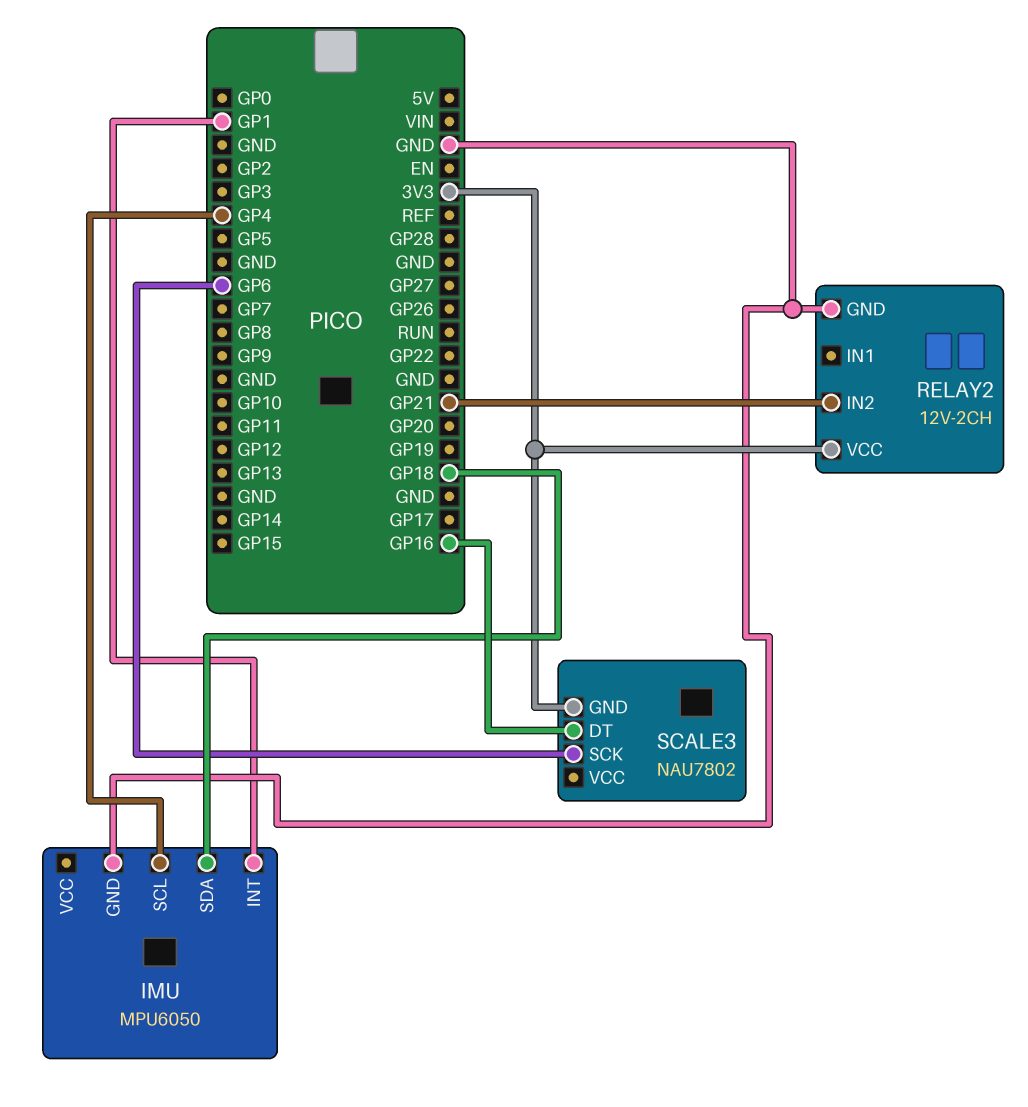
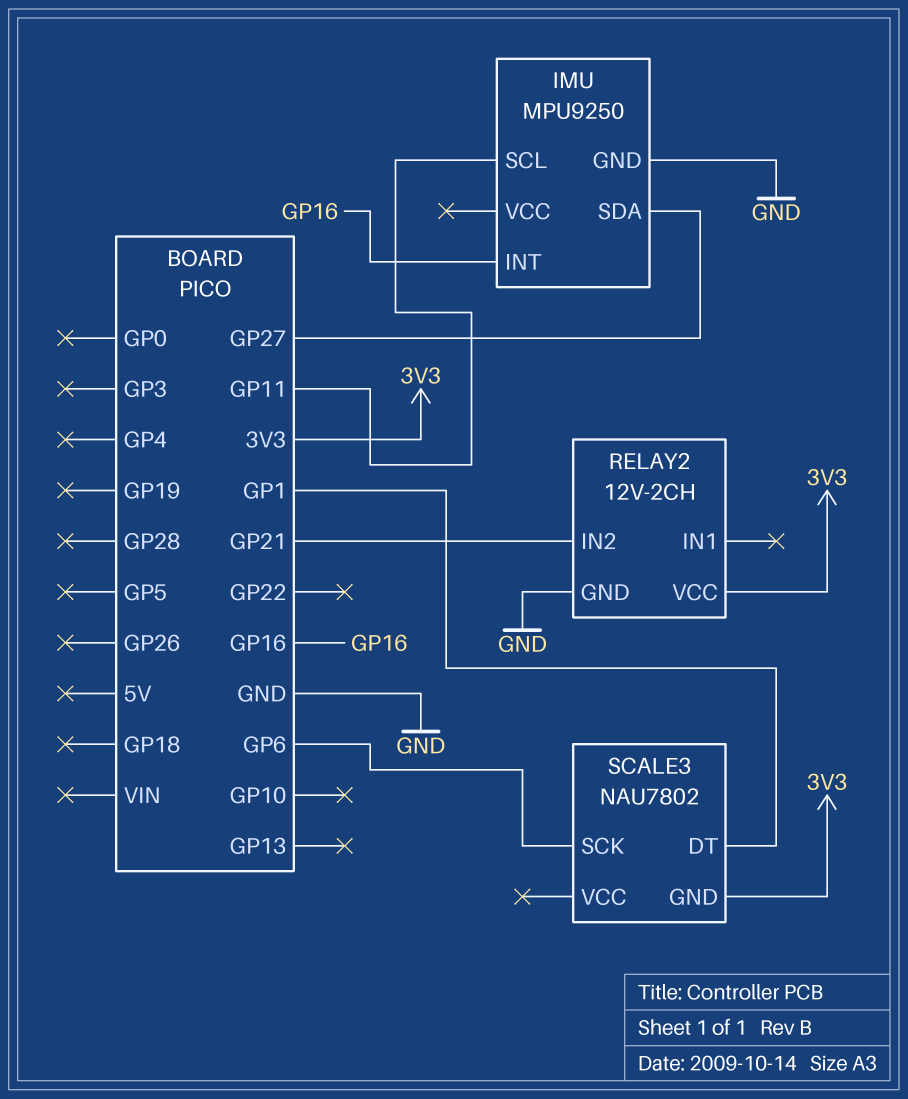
IMU: MPU6050 -> MPU9250
IMU pin INT: GP1 -> GP16
IMU pin SCL: GP4 -> GP11
IMU pin SDA: GP18 -> GP27
SCALE3 pin DT: GP16 -> GP1

